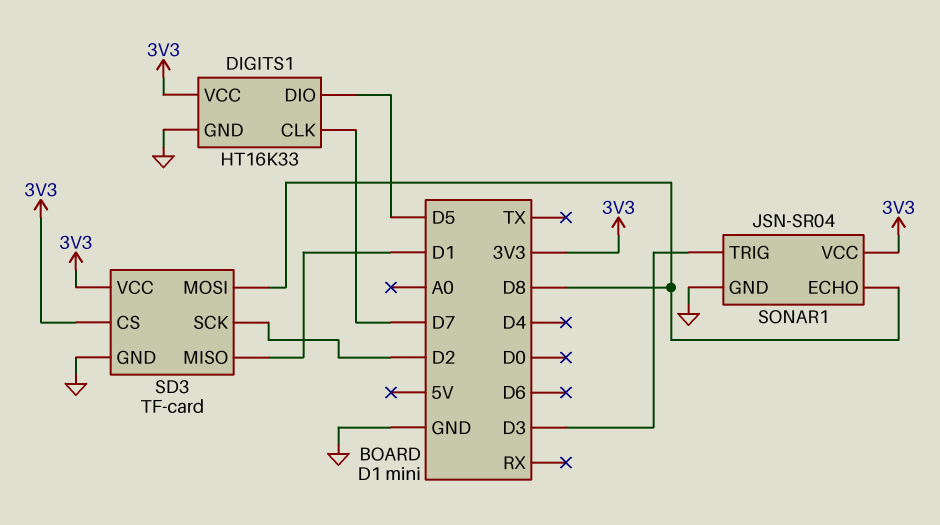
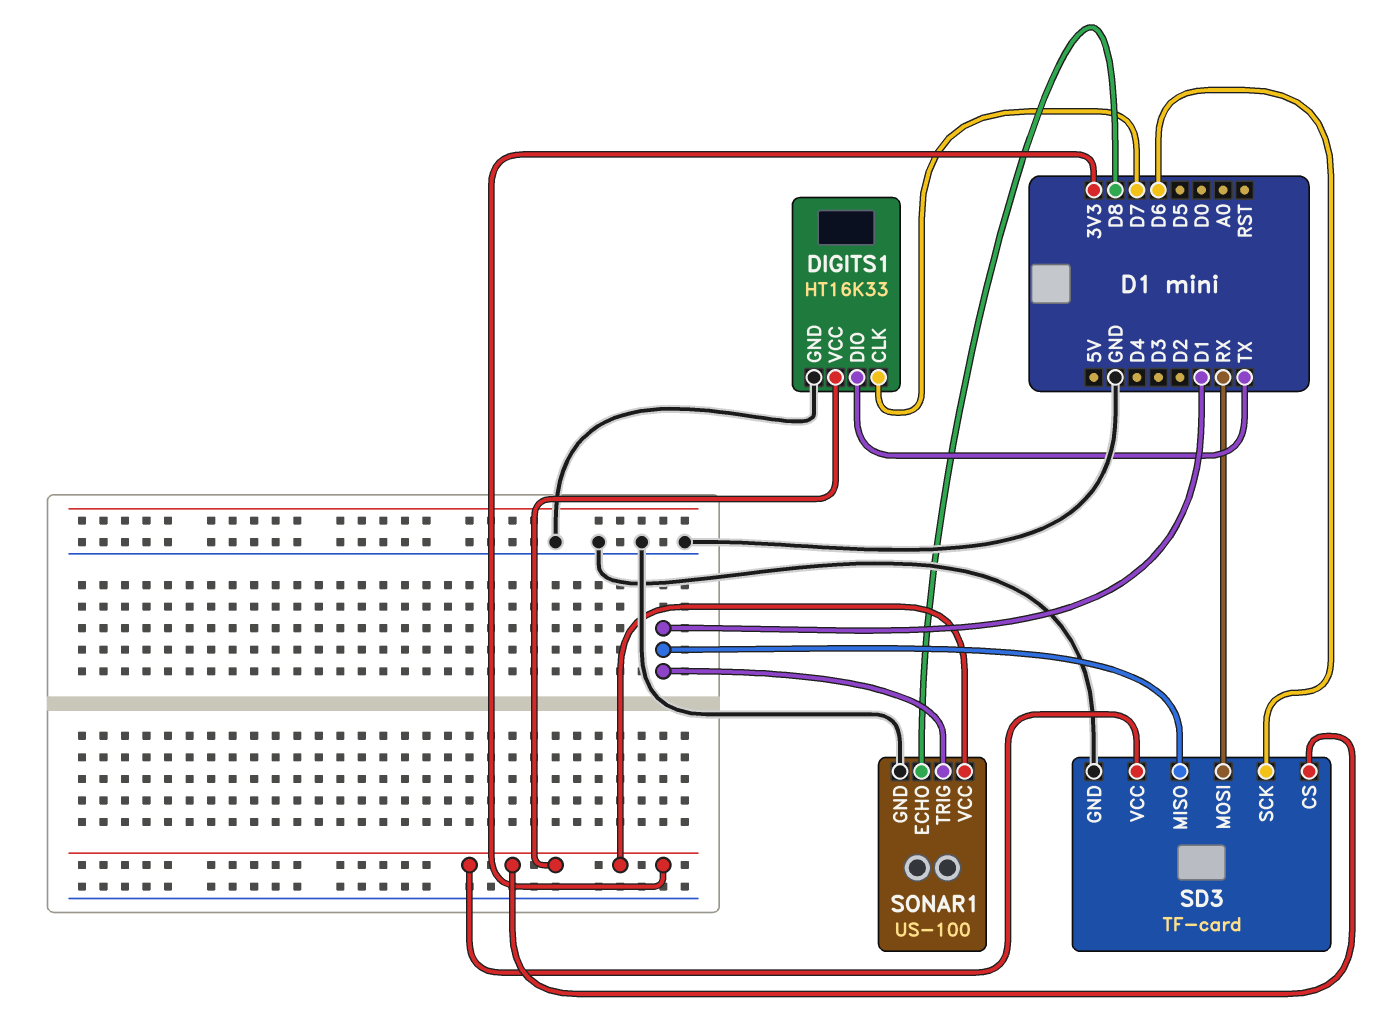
DIGITS1 pin DIO: D5 -> TX
SD3 pin MOSI: D8 -> RX
SD3 pin SCK: D2 -> D6
SONAR1: JSN-SR04 -> US-100
SONAR1 pin TRIG: D3 -> D1

